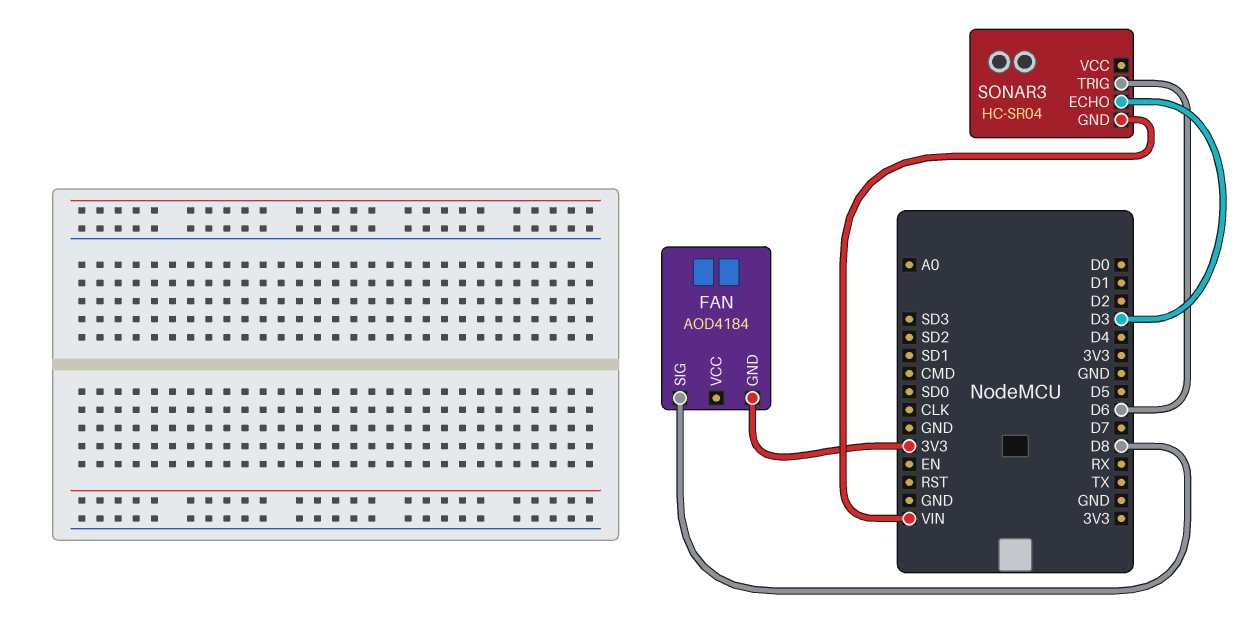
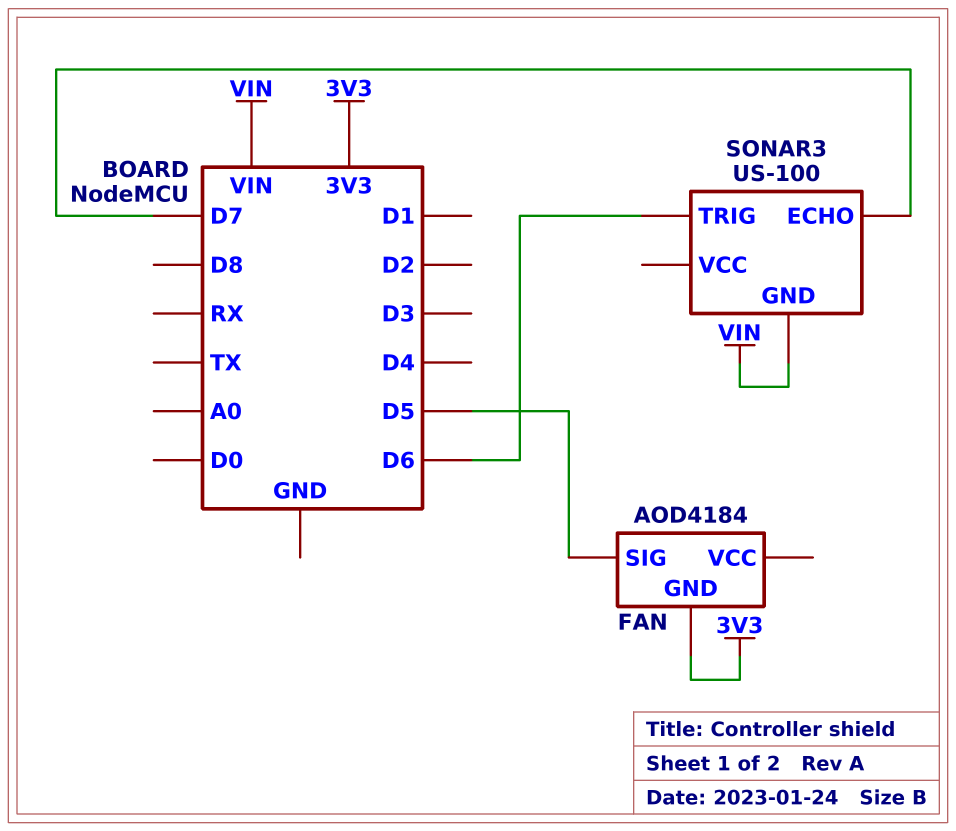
FAN pin SIG: D8 -> D5
SONAR3: HC-SR04 -> US-100
SONAR3 pin ECHO: D3 -> D7

